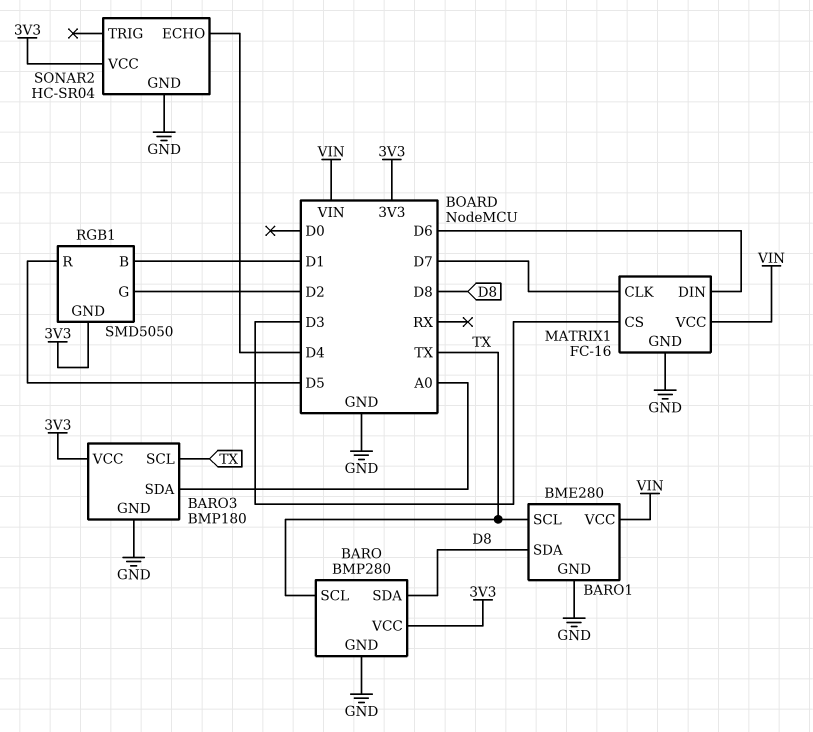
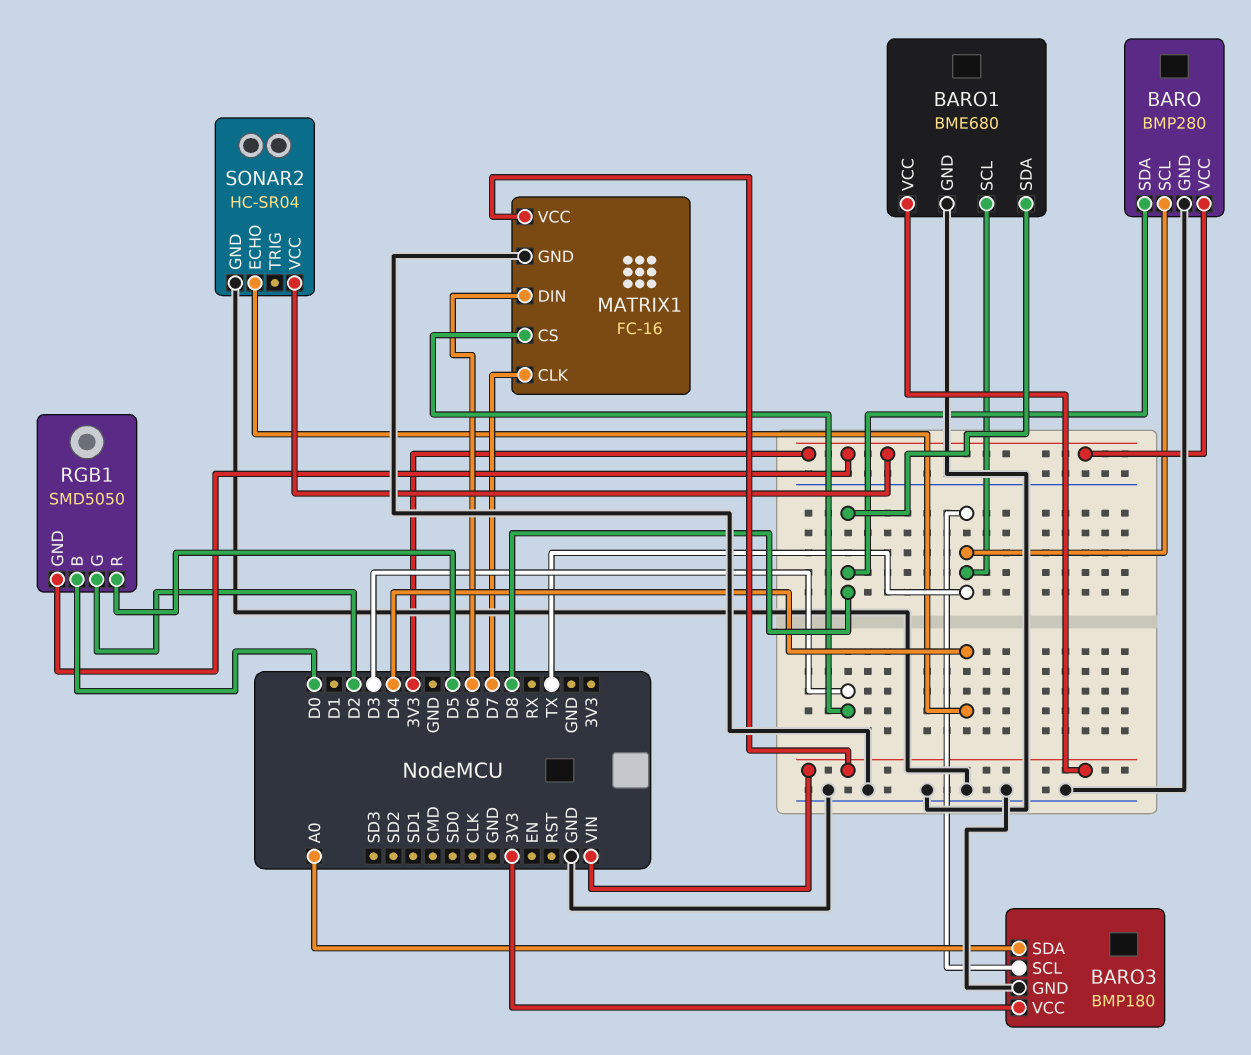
BARO1: BME280 -> BME680
RGB1 pin B: D1 -> D0

